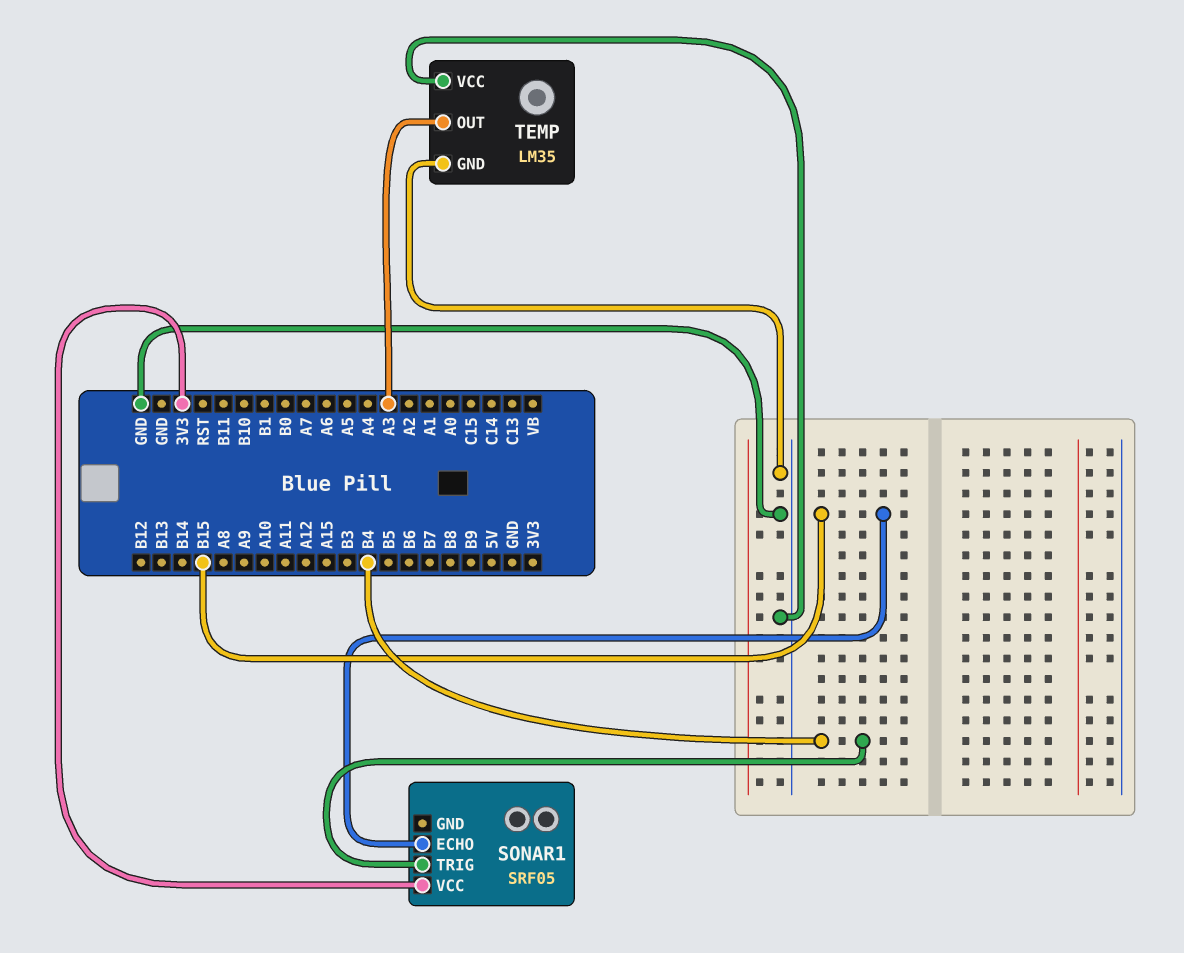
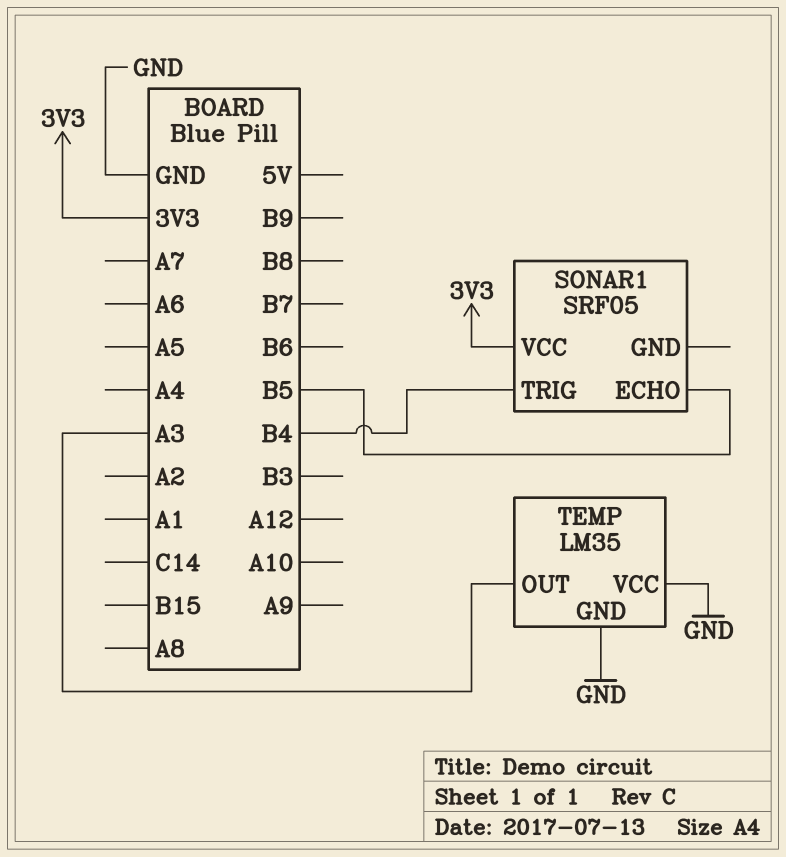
SONAR1 pin ECHO: B15 -> B5

